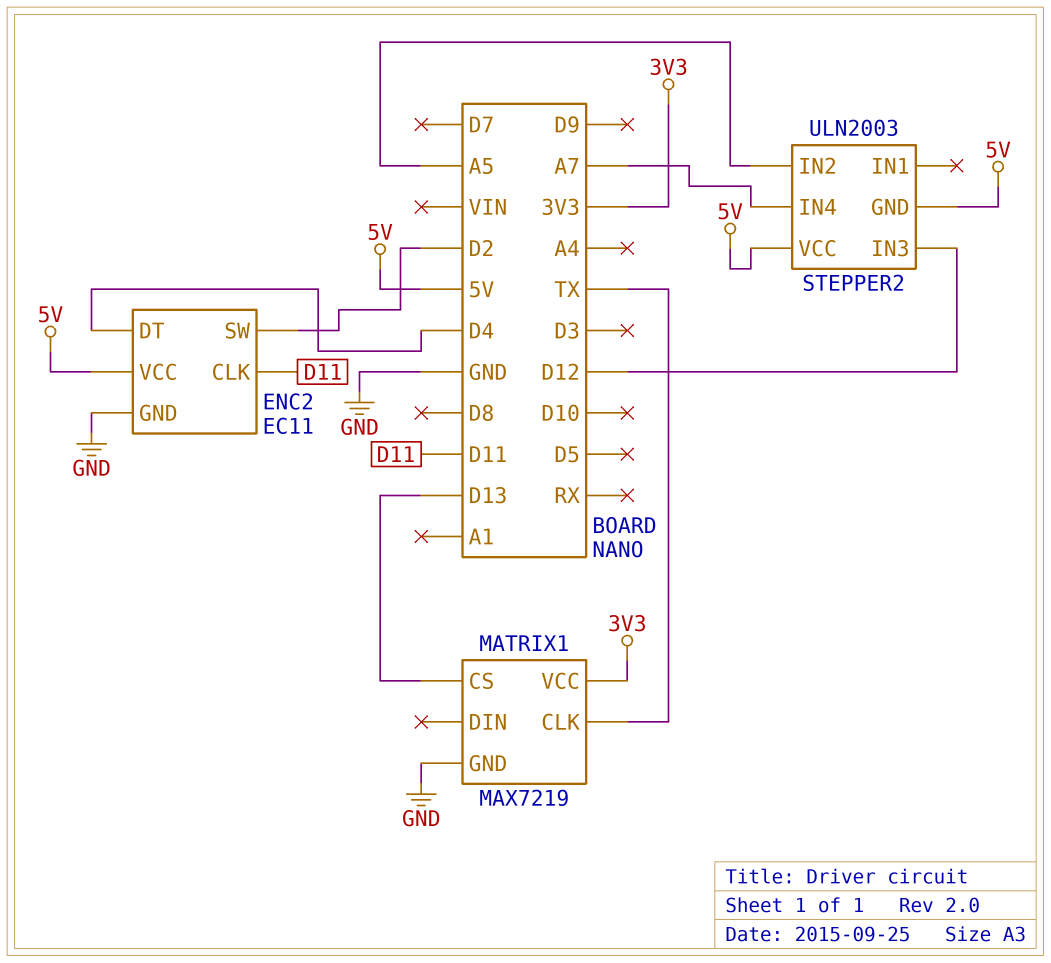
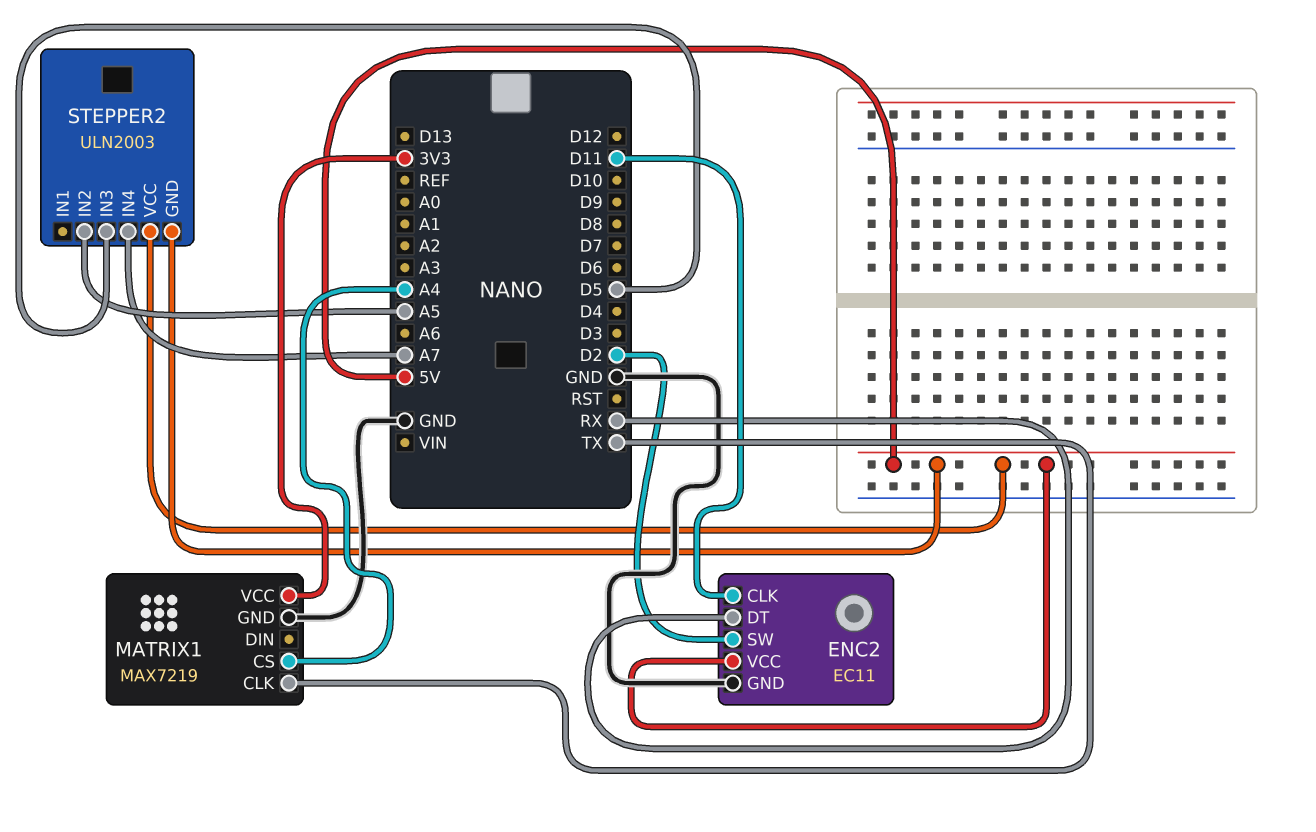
ENC2 pin DT: D4 -> RX
MATRIX1 pin CS: D13 -> A4
STEPPER2 pin IN3: D12 -> D5

